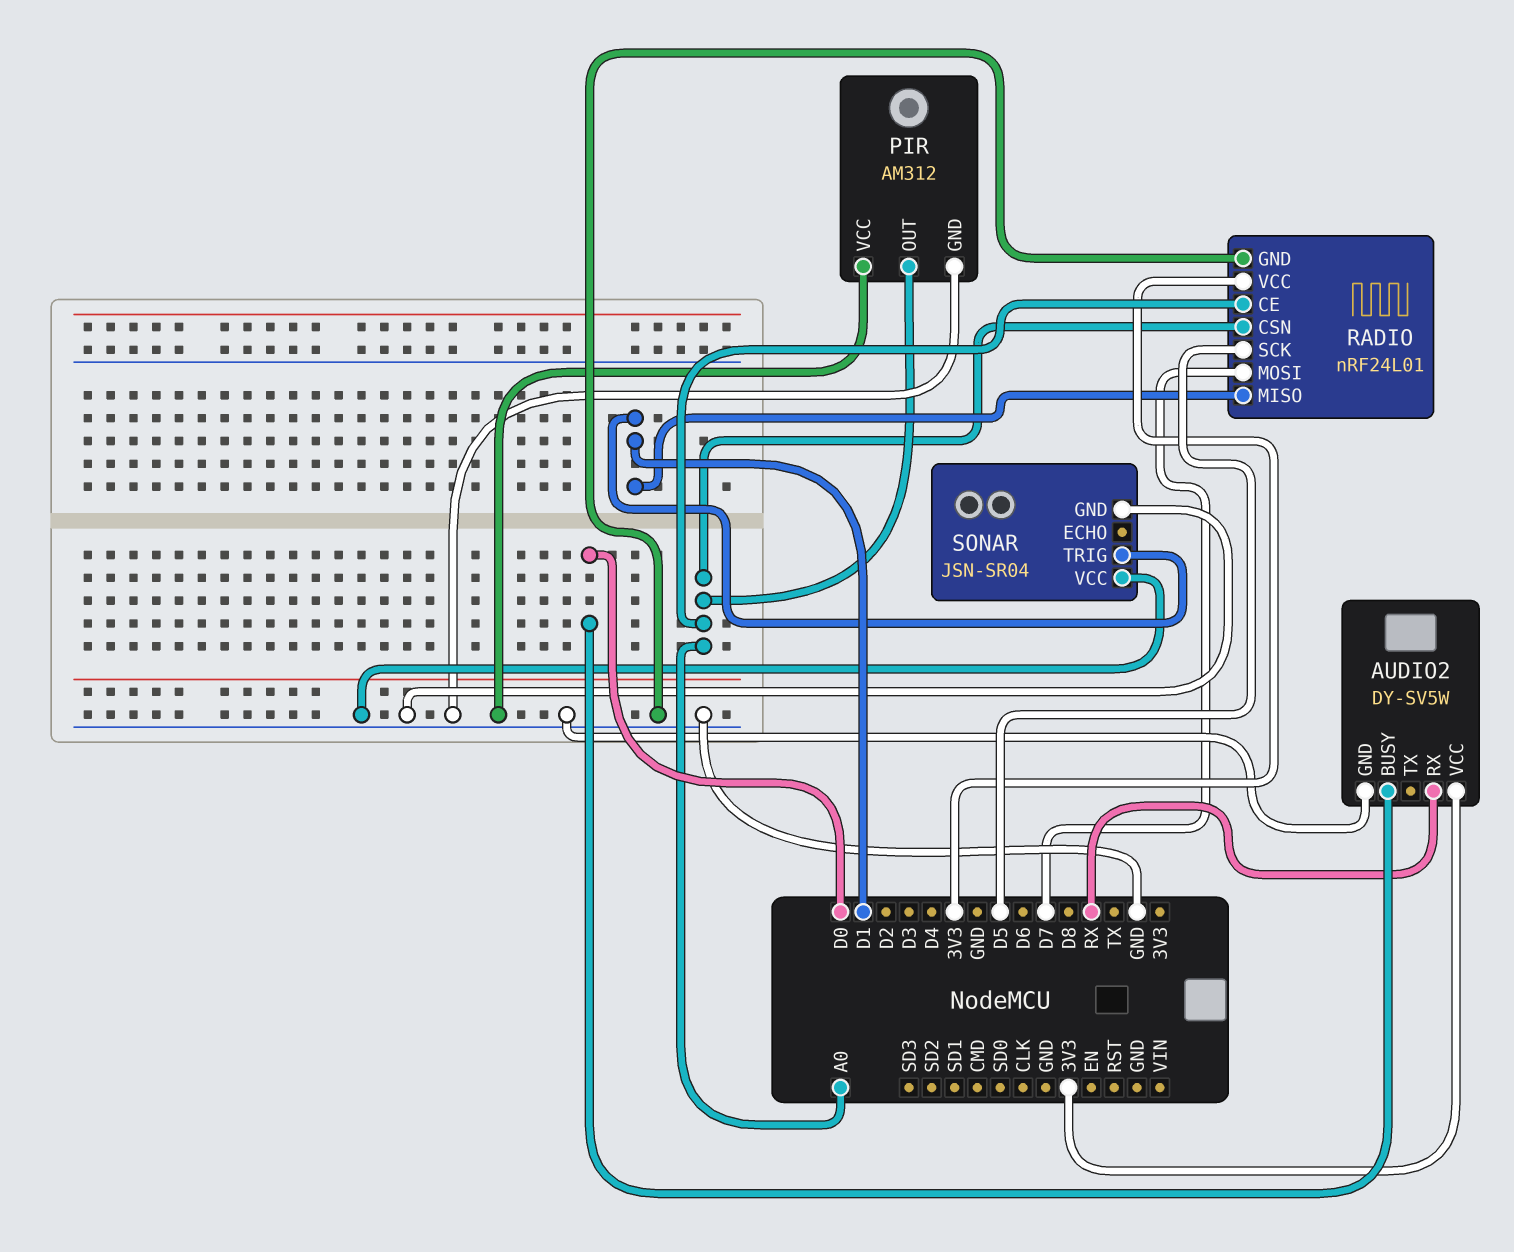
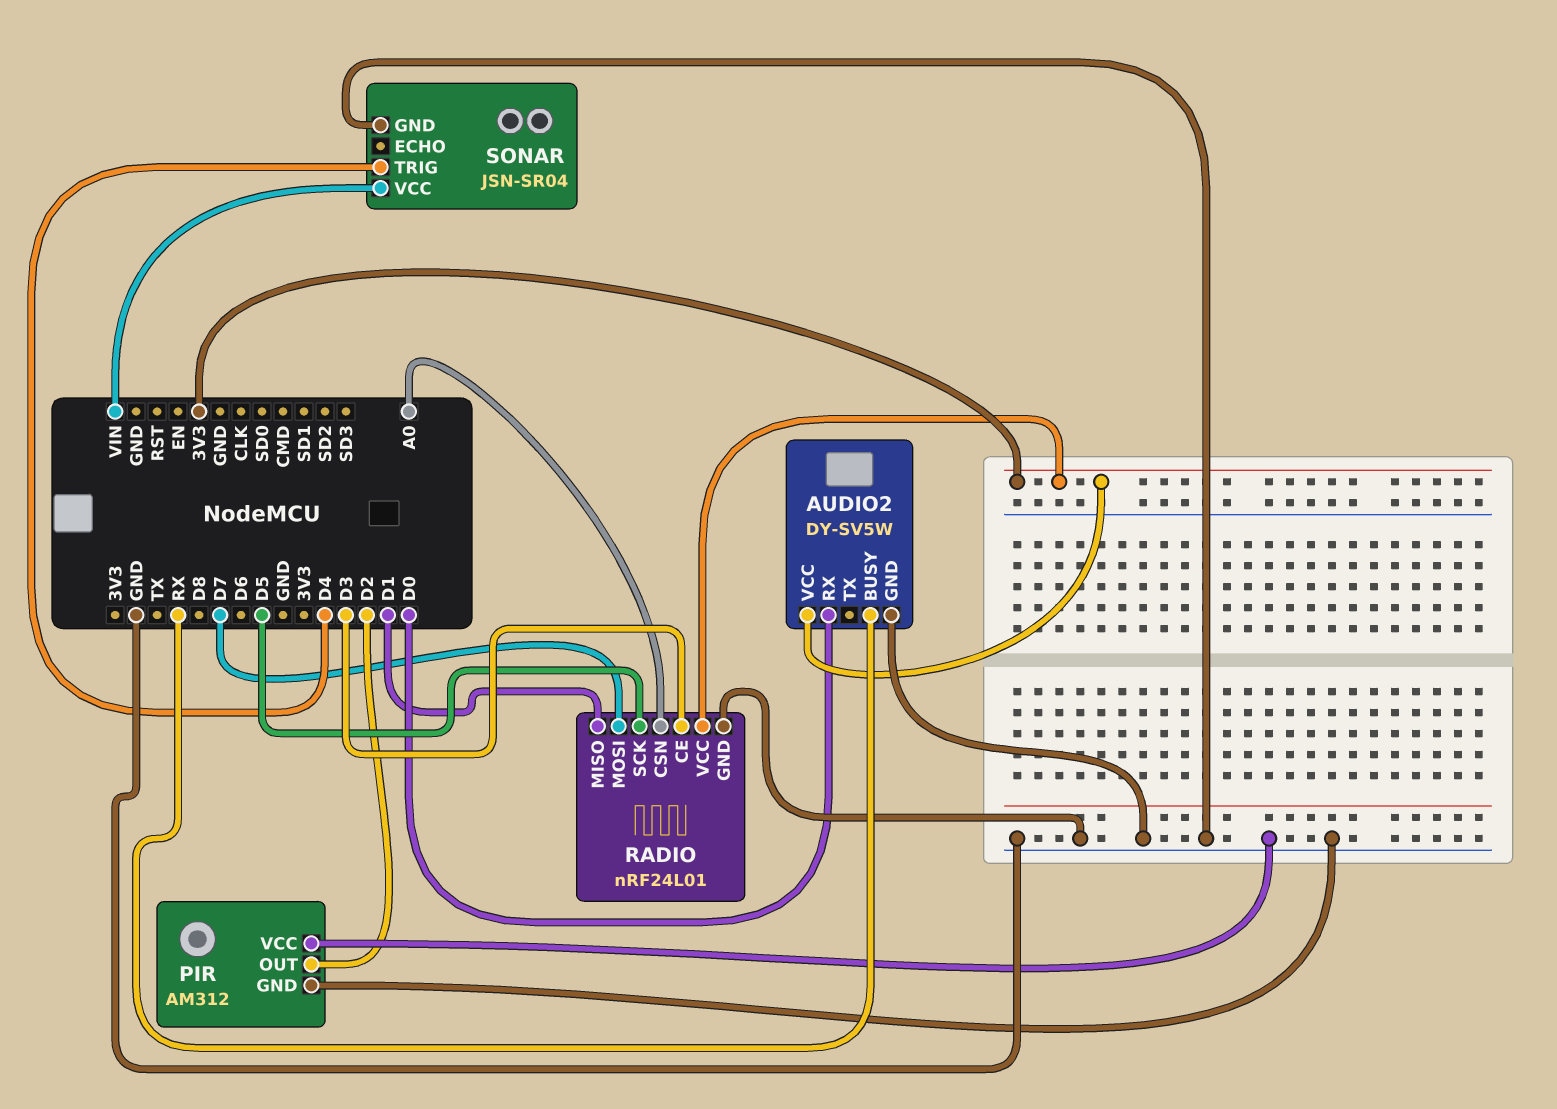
AUDIO2 pin BUSY: D0 -> RX
AUDIO2 pin RX: RX -> D0
PIR pin OUT: A0 -> D2
RADIO pin CE: A0 -> D3
SONAR pin TRIG: D1 -> D4
SONAR pin VCC: GND -> VIN

